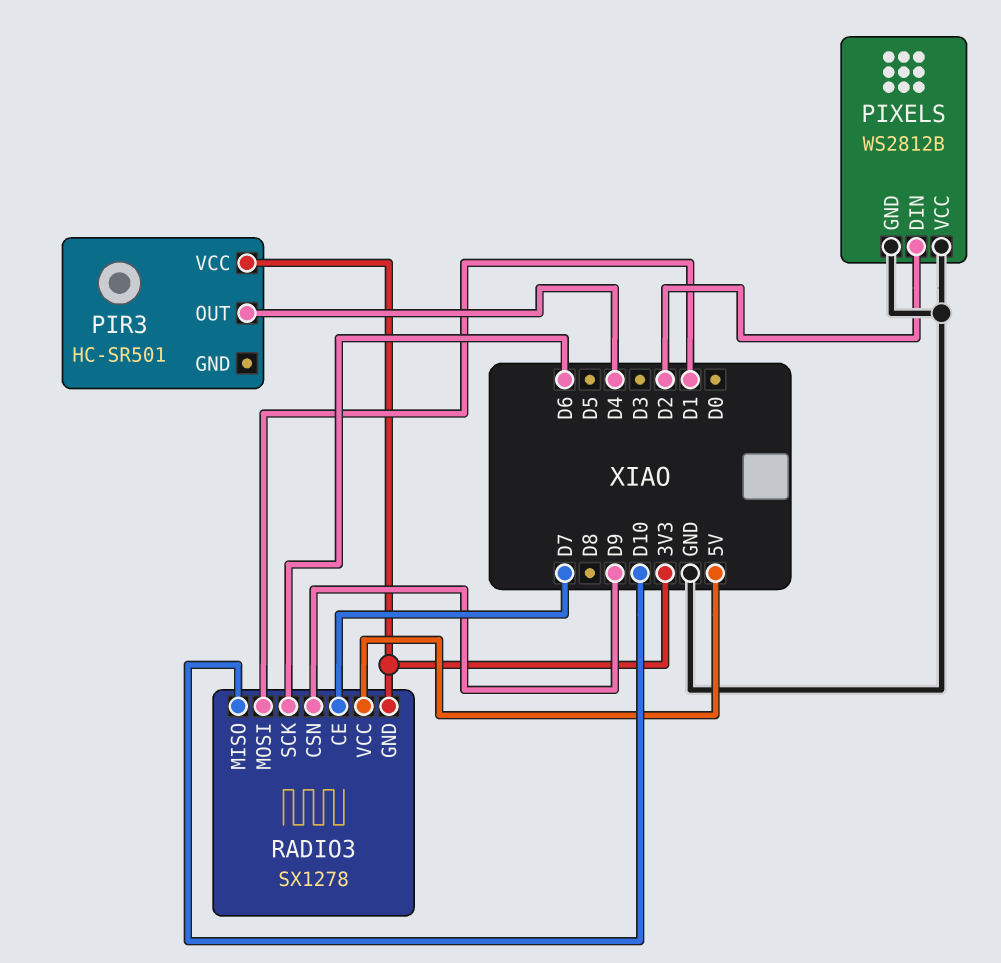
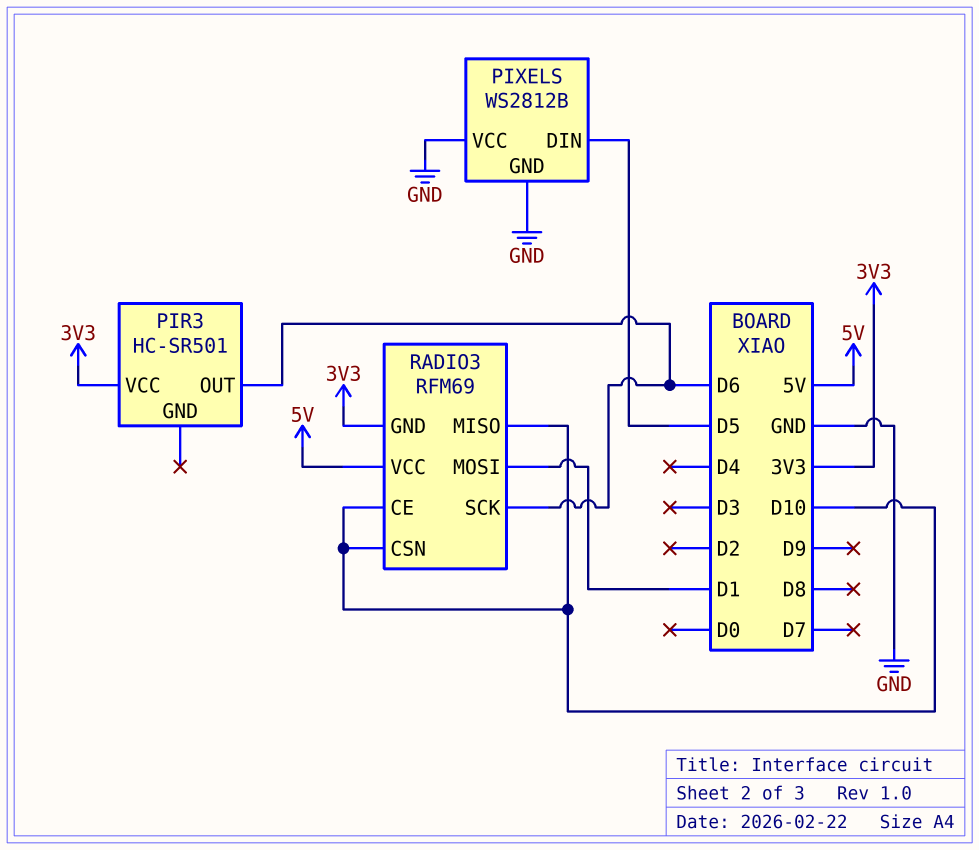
PIR3 pin OUT: D4 -> D6
PIXELS pin DIN: D2 -> D5
RADIO3: SX1278 -> RFM69
RADIO3 pin CE: D7 -> D10
RADIO3 pin CSN: D9 -> D10

